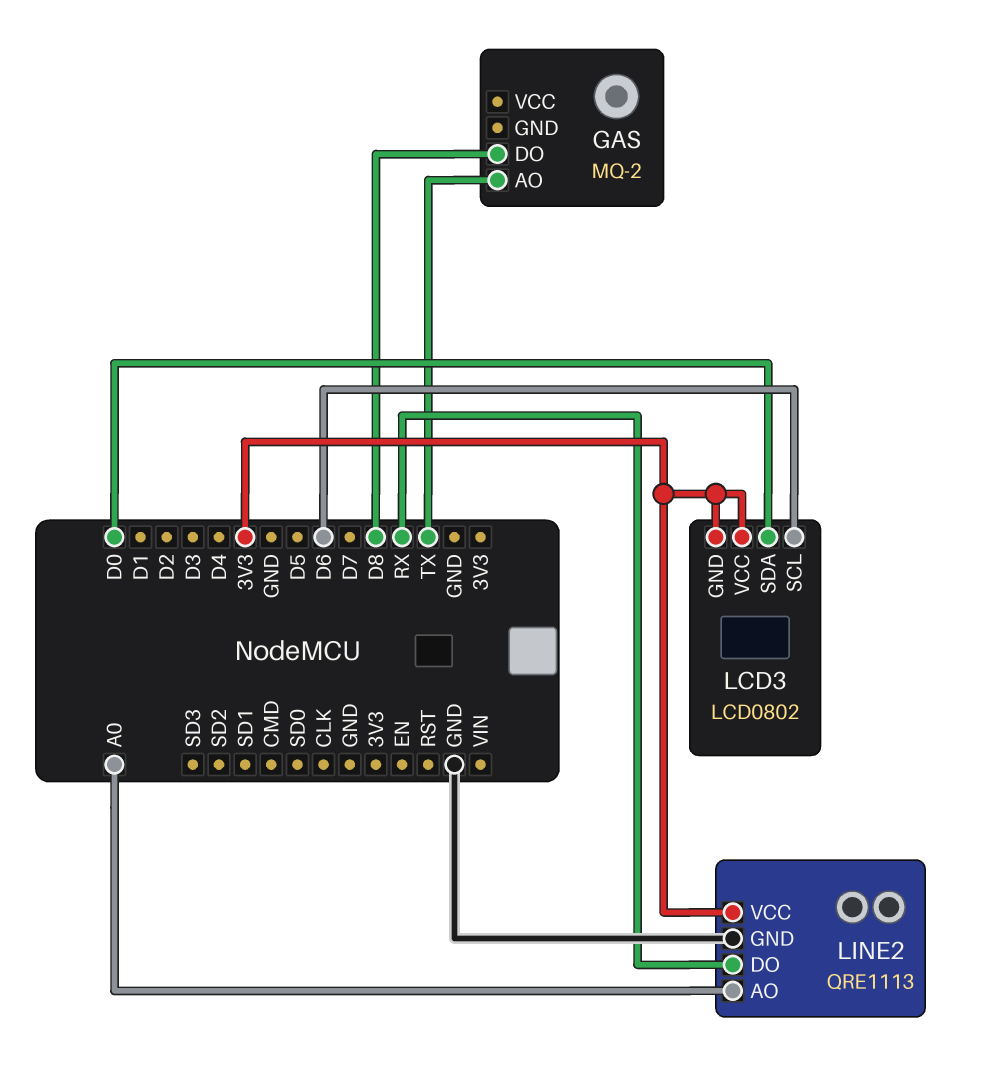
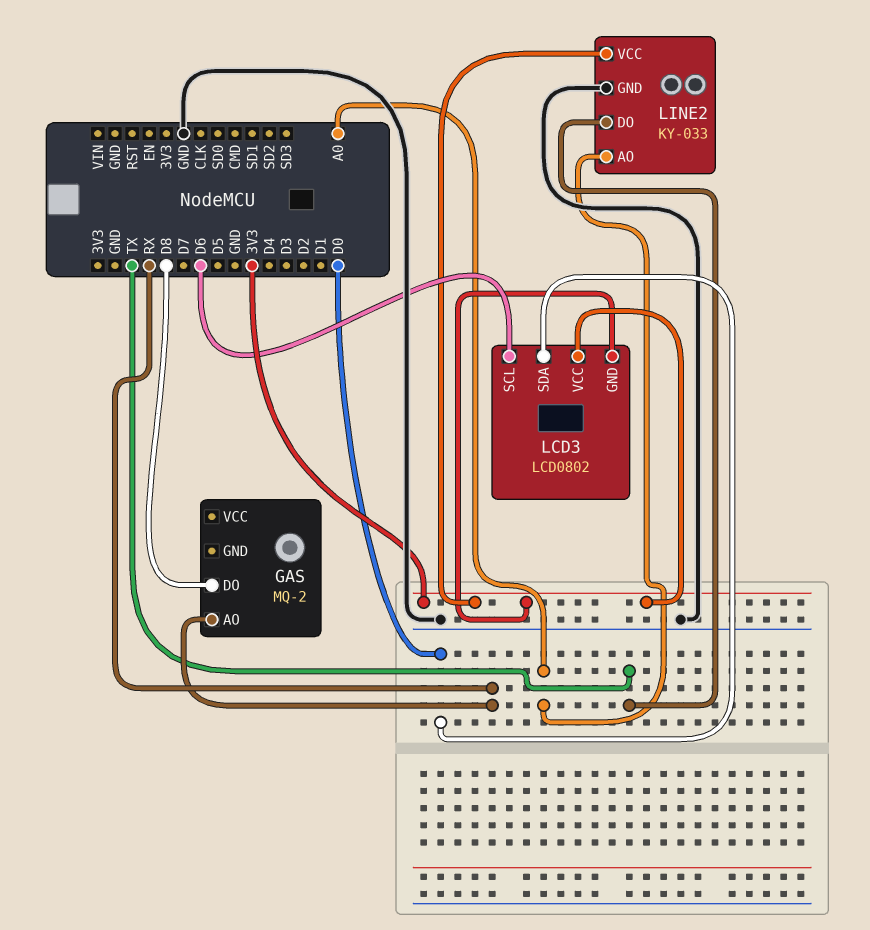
GAS pin AO: TX -> RX
LINE2: QRE1113 -> KY-033
LINE2 pin DO: RX -> TX

